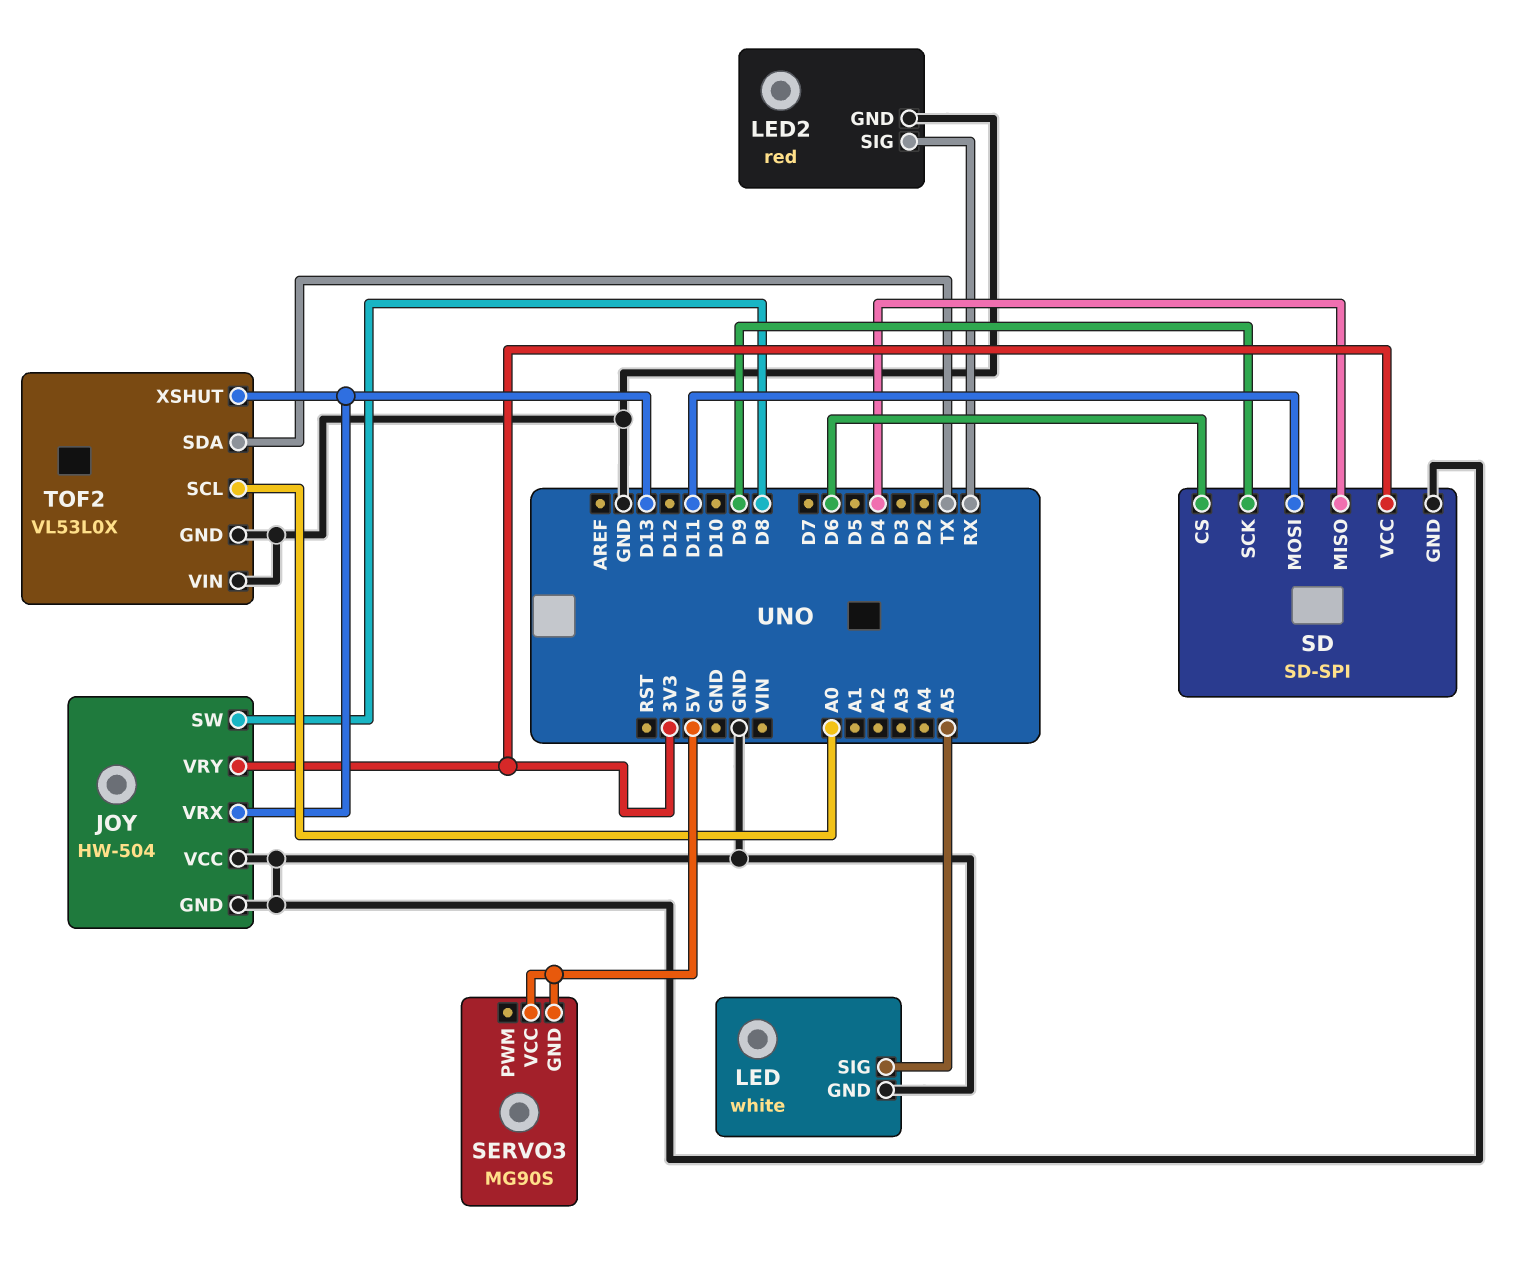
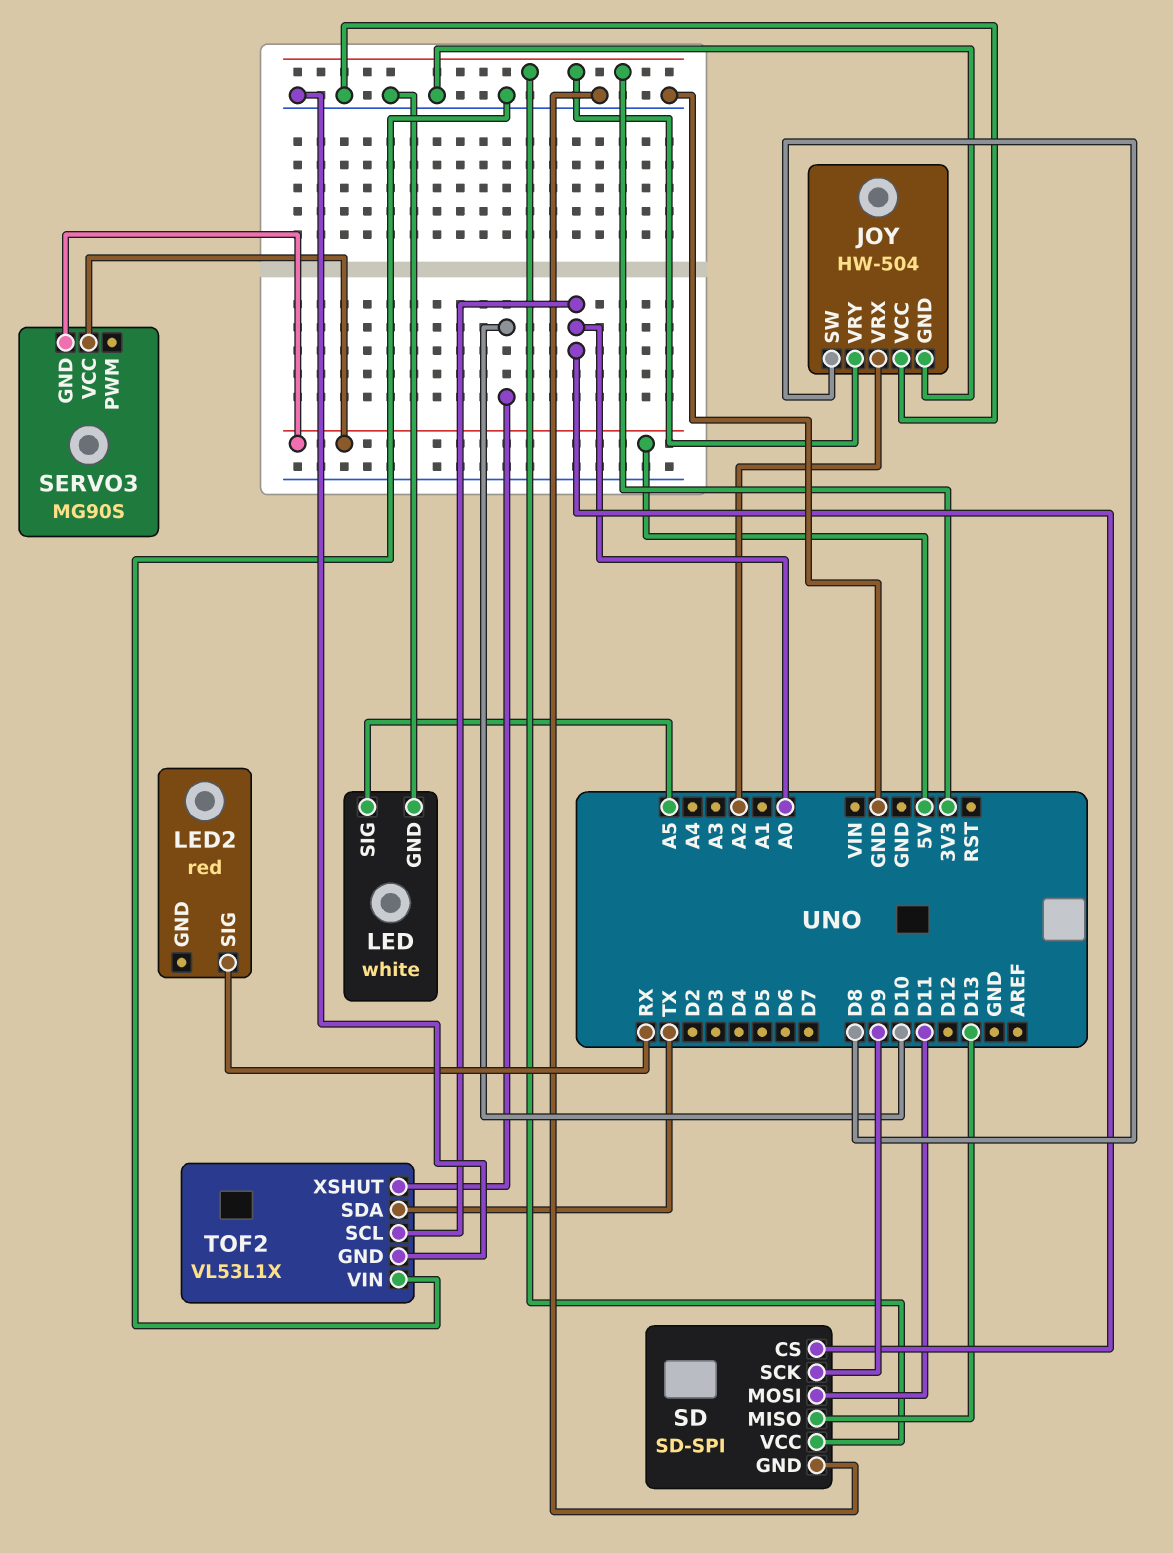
JOY pin VRX: D13 -> A2
LED2 pin GND: GND -> none
SD pin CS: D6 -> A0
SD pin MISO: D4 -> D13
TOF2: VL53L0X -> VL53L1X
TOF2 pin XSHUT: D13 -> D10

